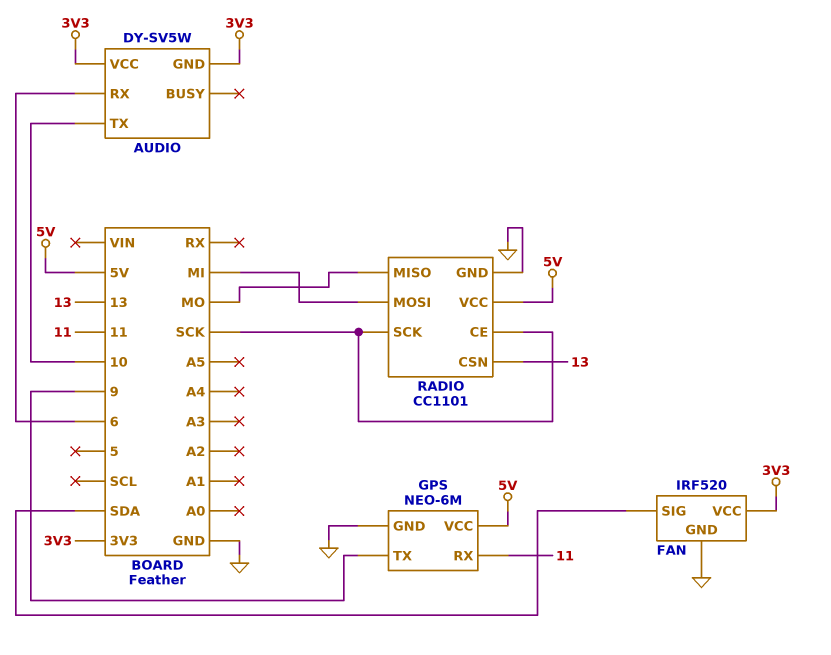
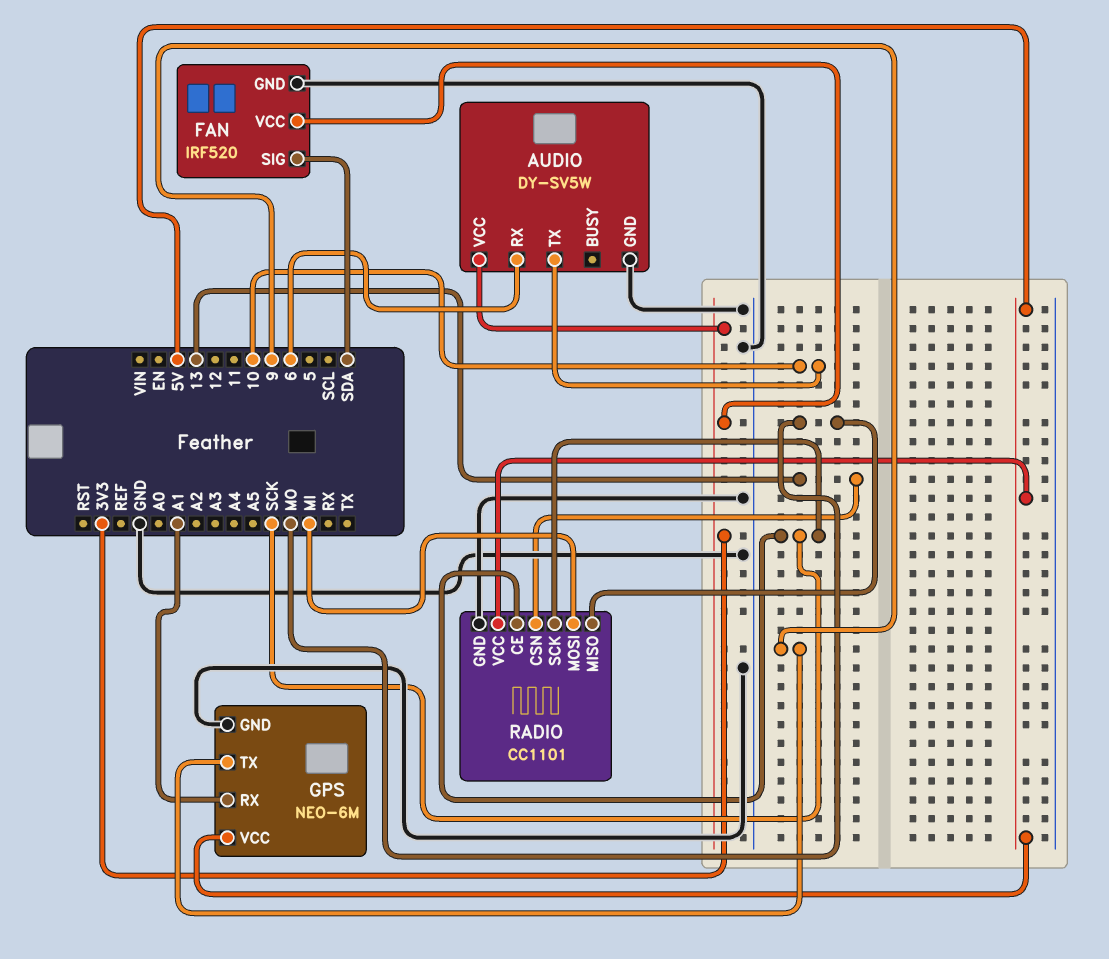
AUDIO pin GND: 3V3 -> GND
GPS pin RX: 11 -> A1

